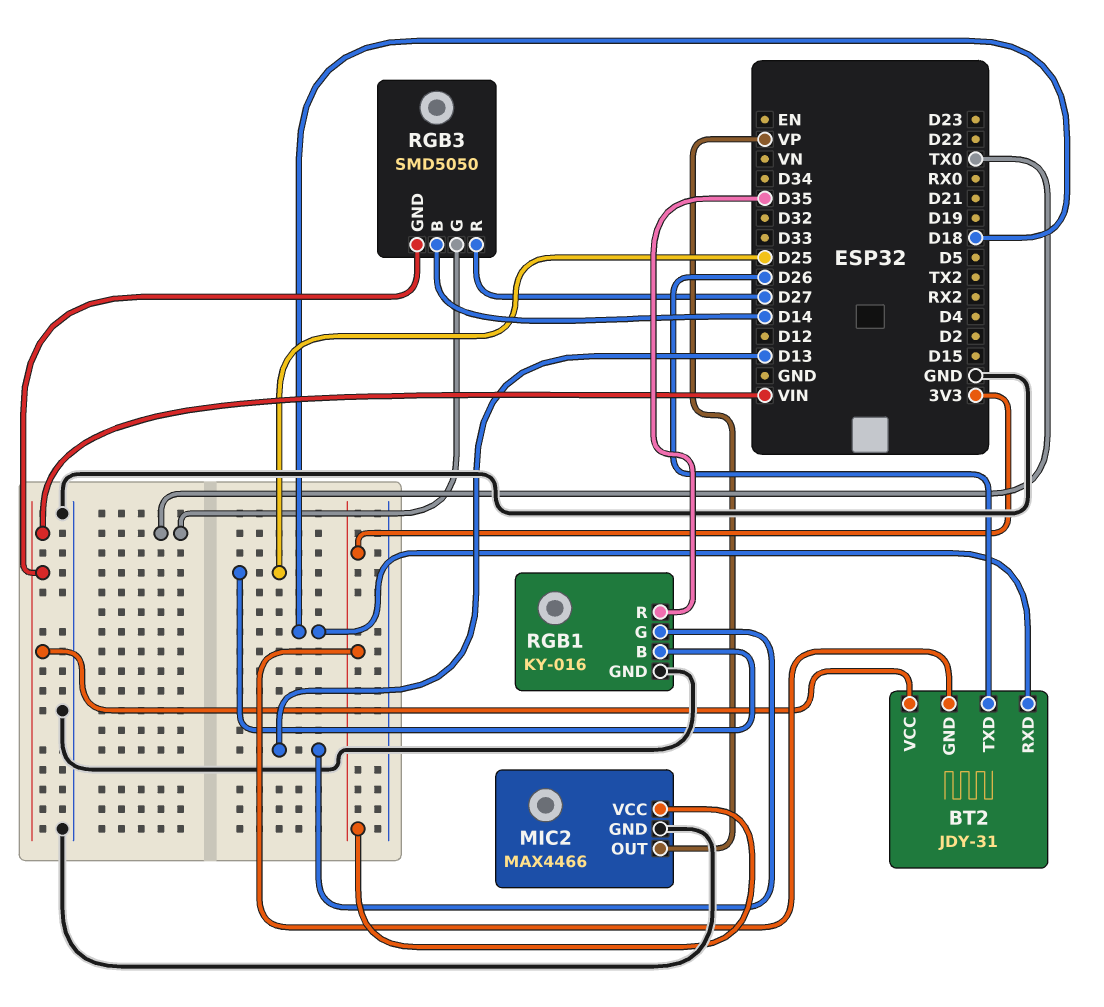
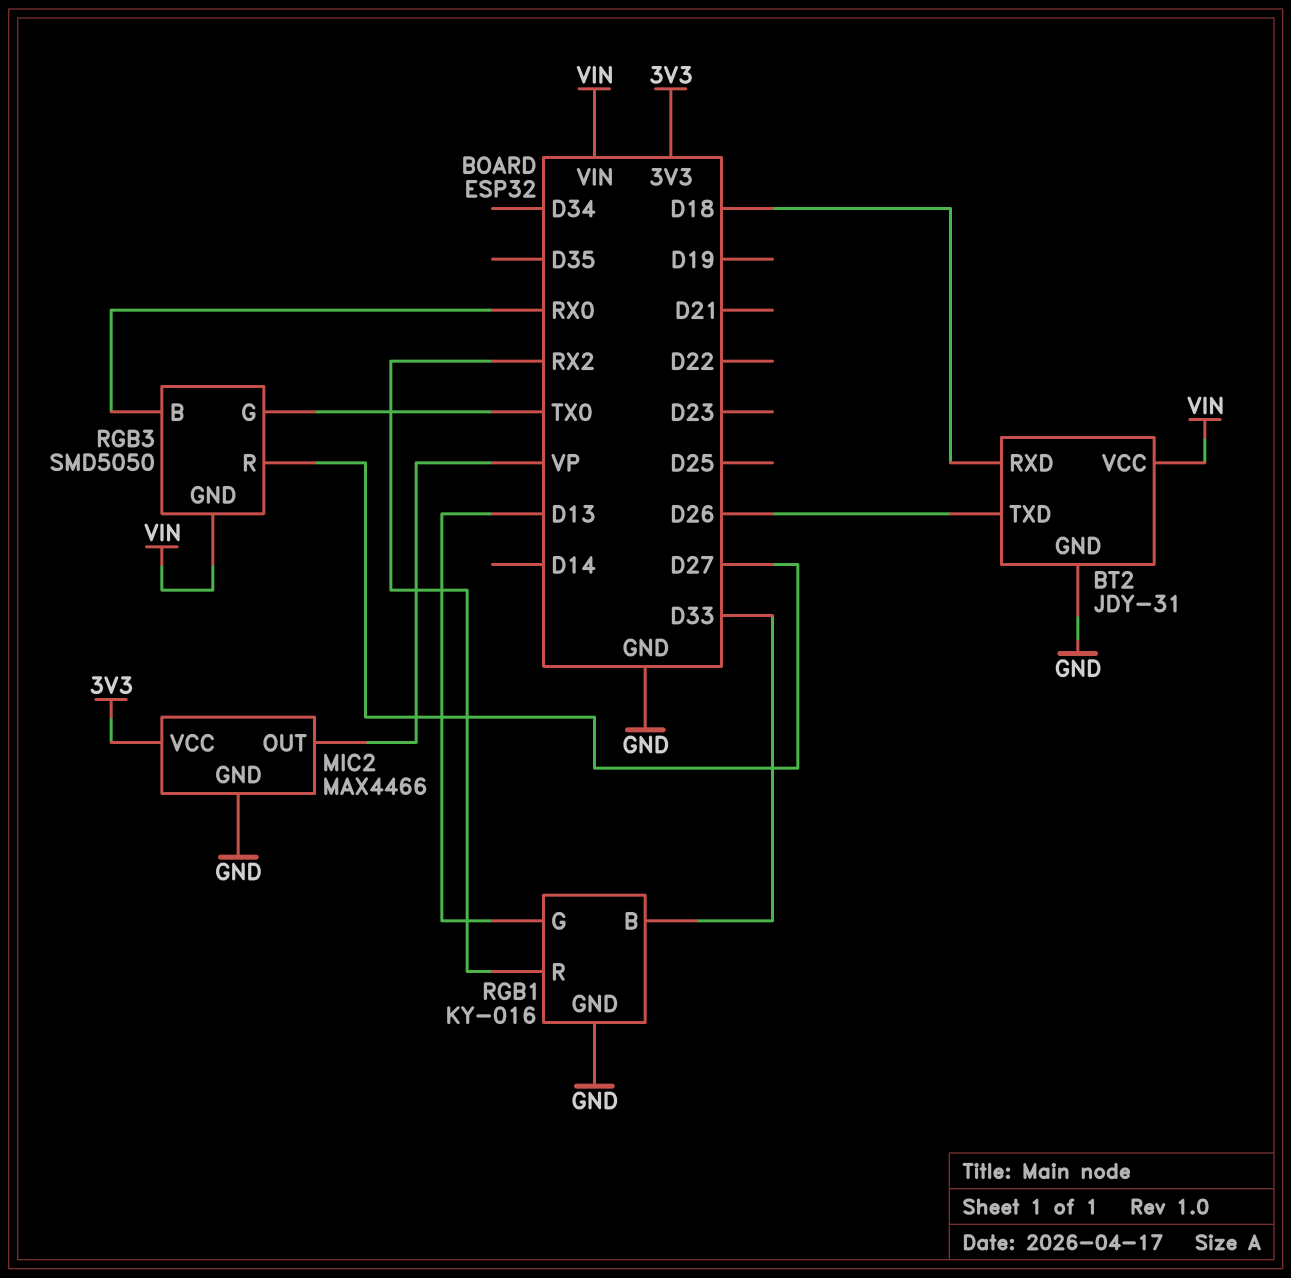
BT2 pin GND: 3V3 -> GND
RGB1 pin B: D25 -> D33
RGB1 pin R: D35 -> RX2
RGB3 pin B: D14 -> RX0

